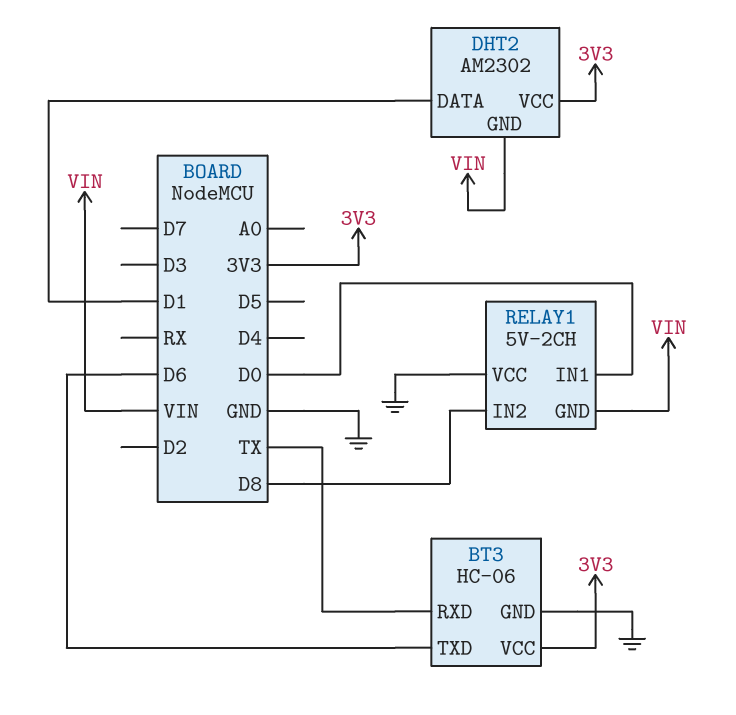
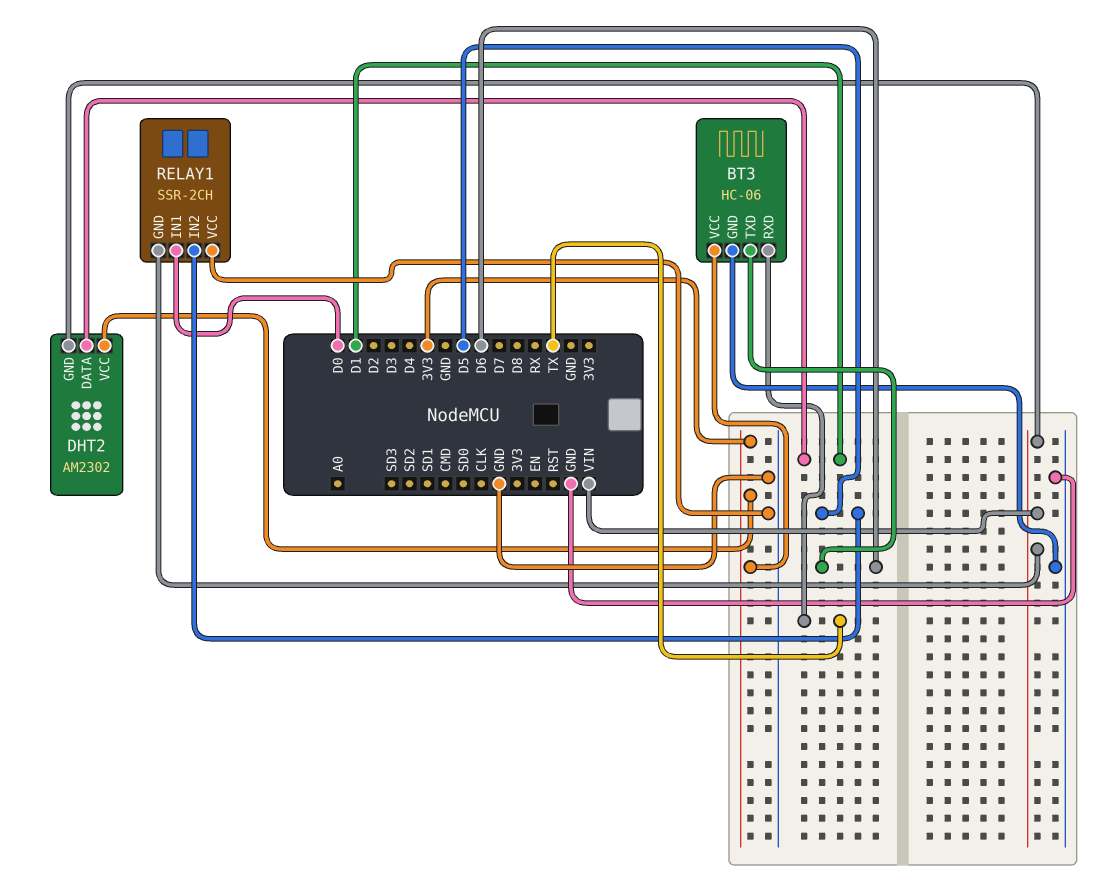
RELAY1: 5V-2CH -> SSR-2CH
RELAY1 pin IN2: D8 -> D5

